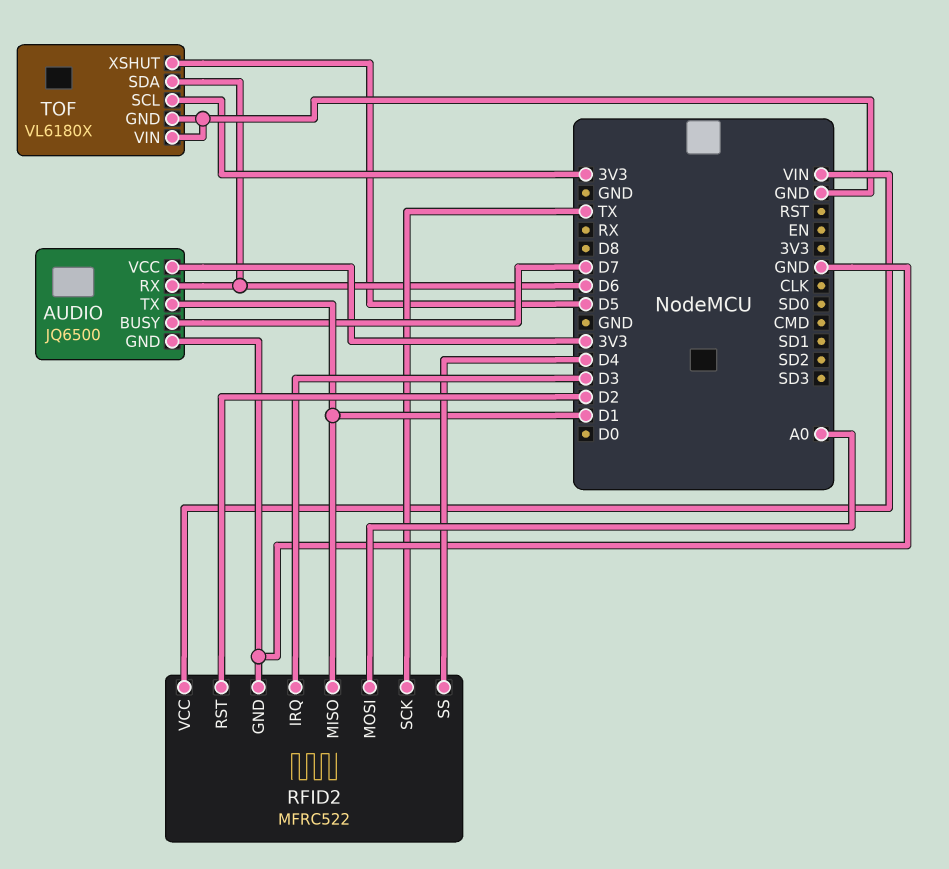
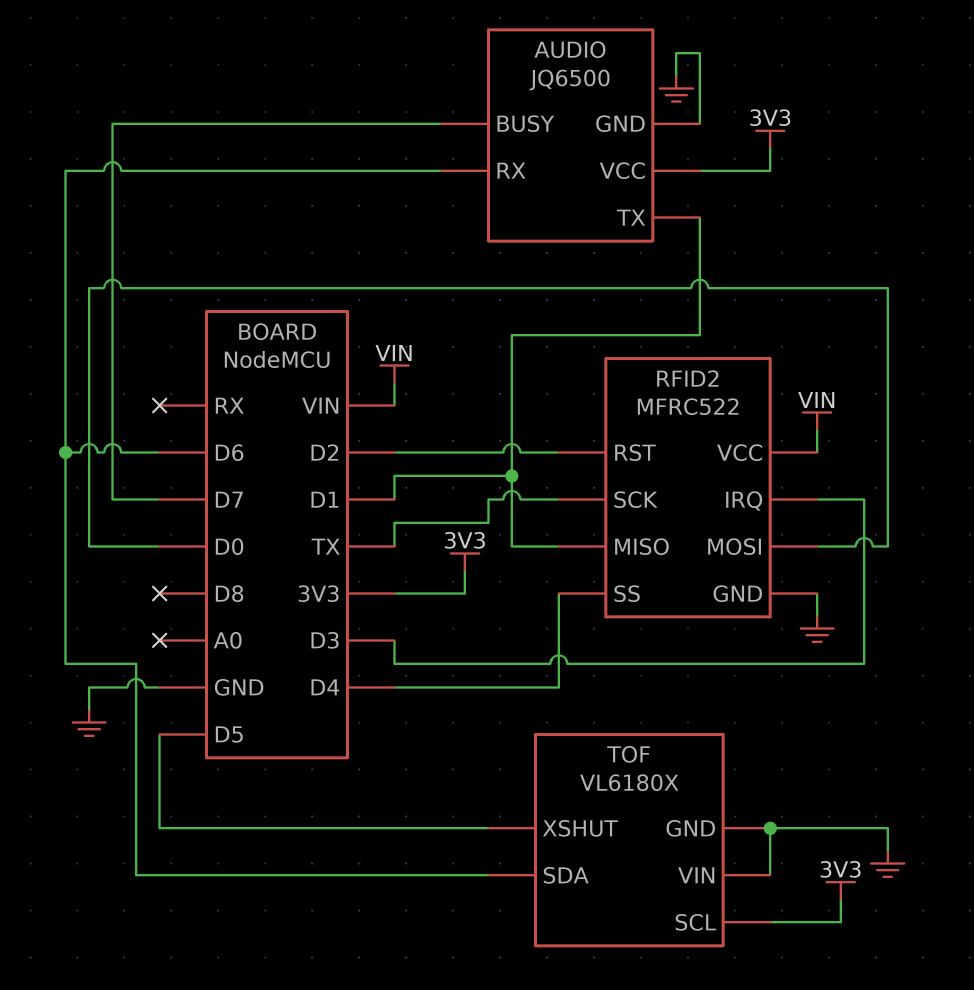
RFID2 pin MOSI: A0 -> D0

